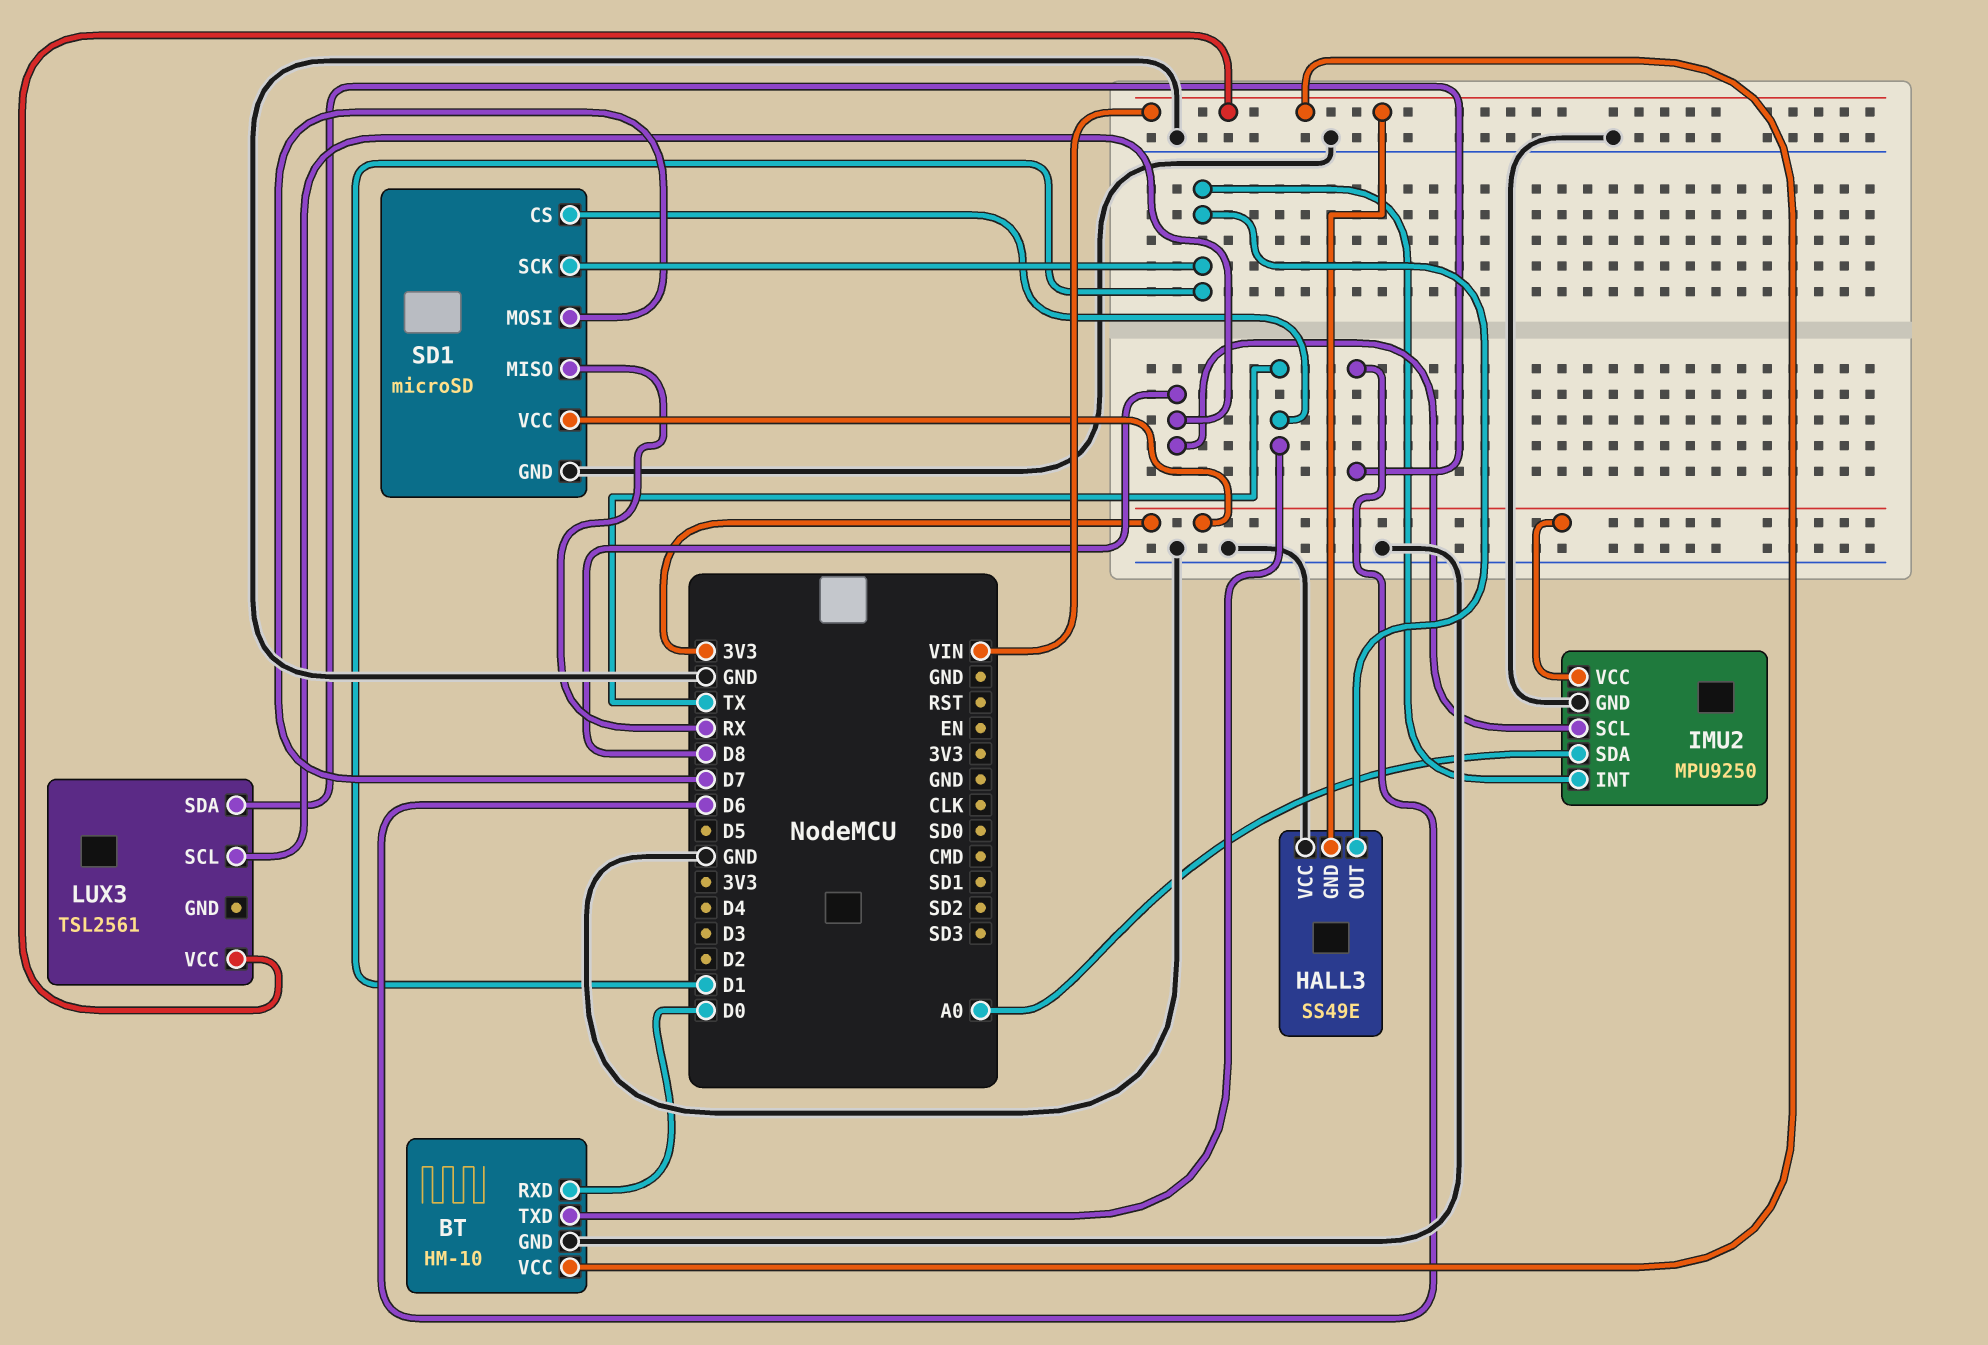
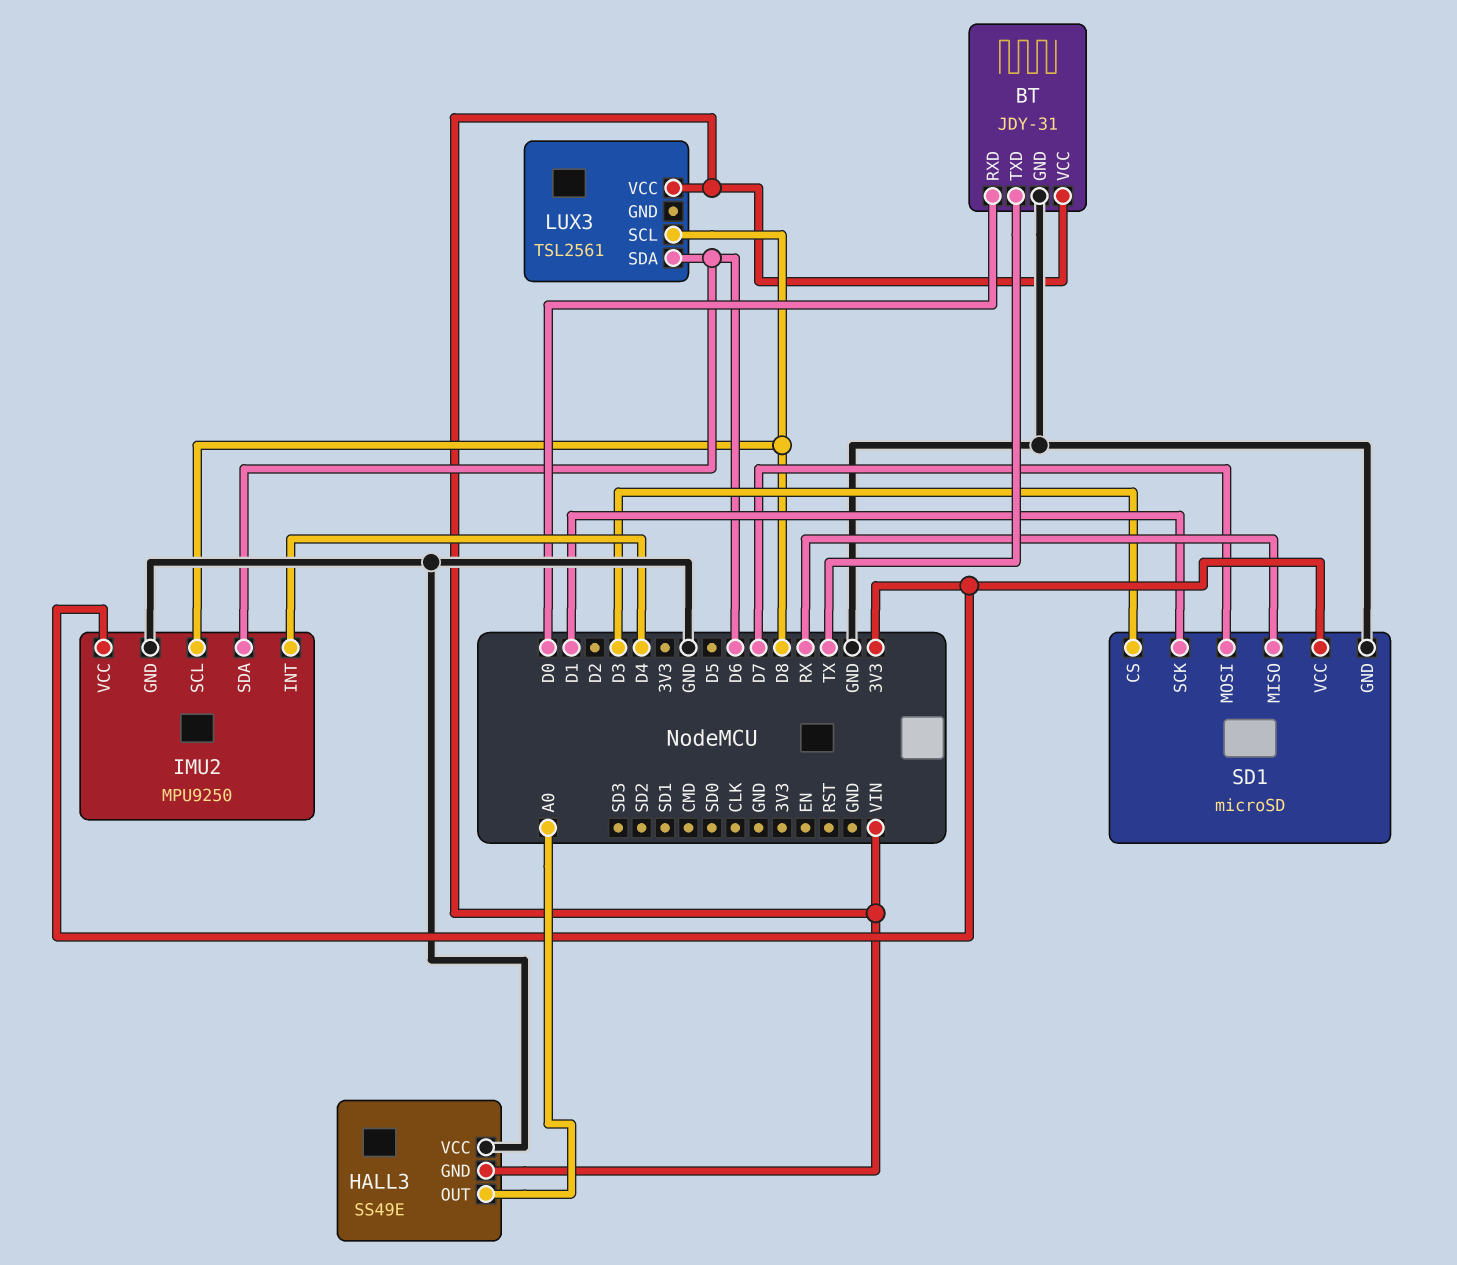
BT: HM-10 -> JDY-31
HALL3 pin OUT: D1 -> A0
IMU2 pin INT: D1 -> D4
IMU2 pin SDA: A0 -> D6
SD1 pin CS: TX -> D3

